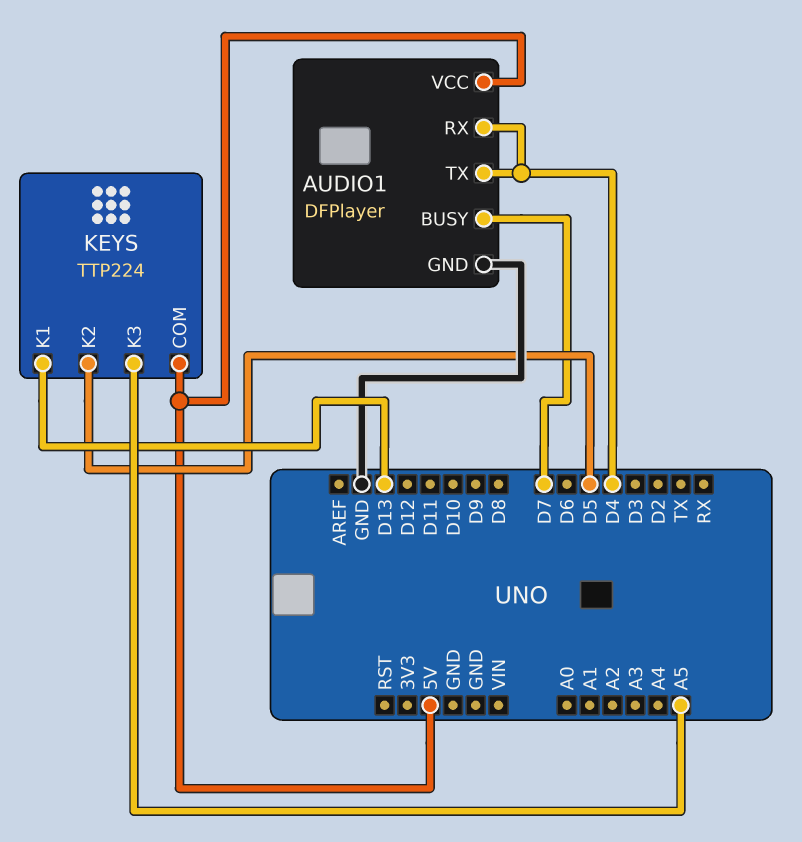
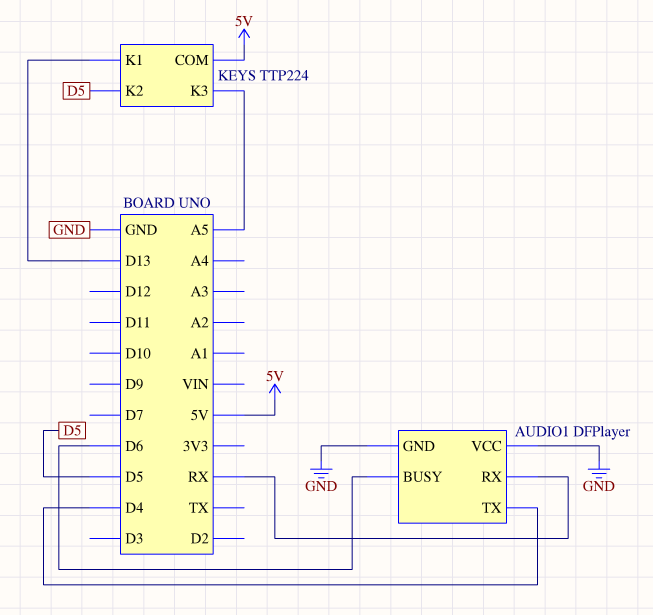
AUDIO1 pin BUSY: D7 -> D6
AUDIO1 pin RX: D4 -> RX
AUDIO1 pin VCC: 5V -> GND

